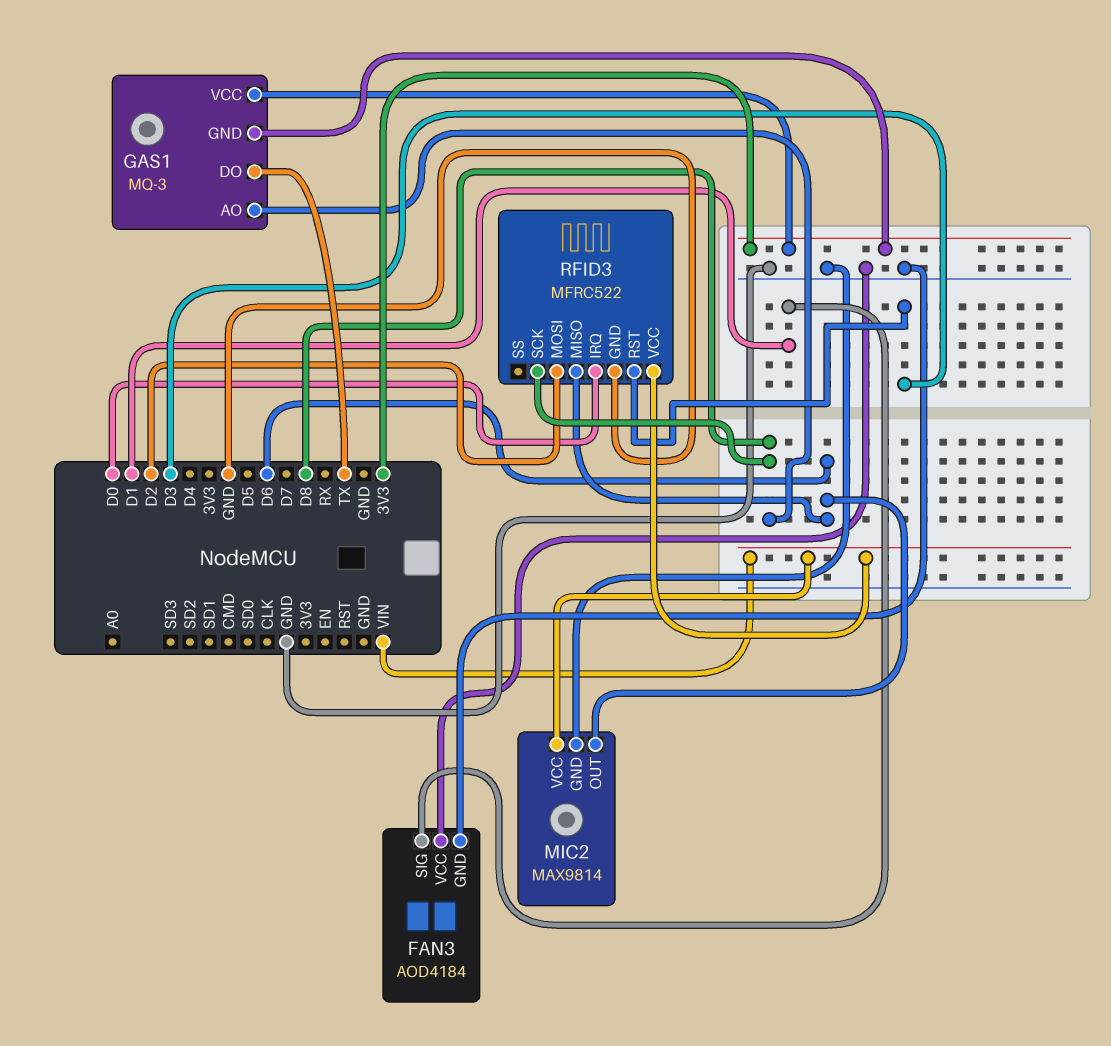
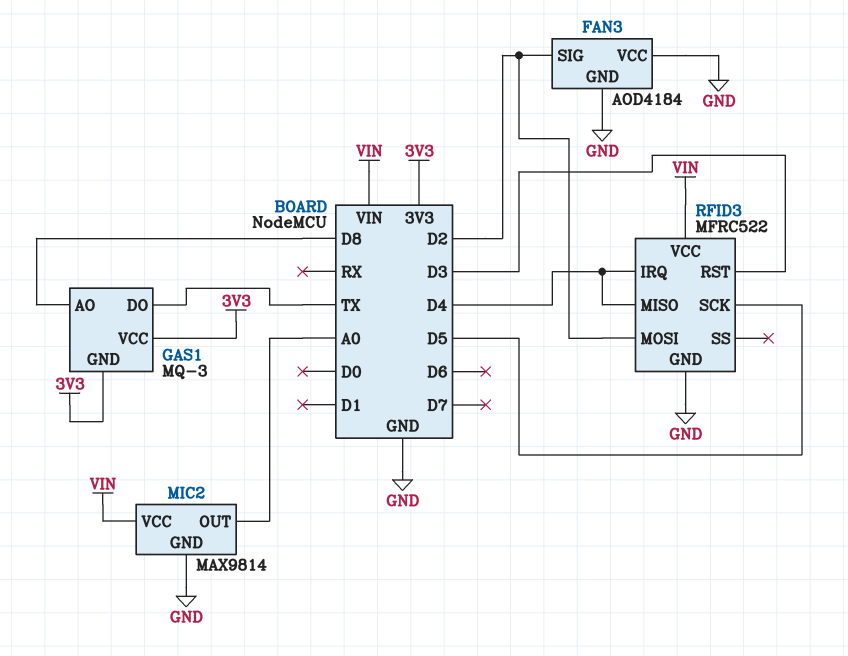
FAN3 pin SIG: D1 -> D2
MIC2 pin OUT: D6 -> A0
RFID3 pin IRQ: D0 -> D4
RFID3 pin MISO: D6 -> D4
RFID3 pin SCK: D8 -> D5

